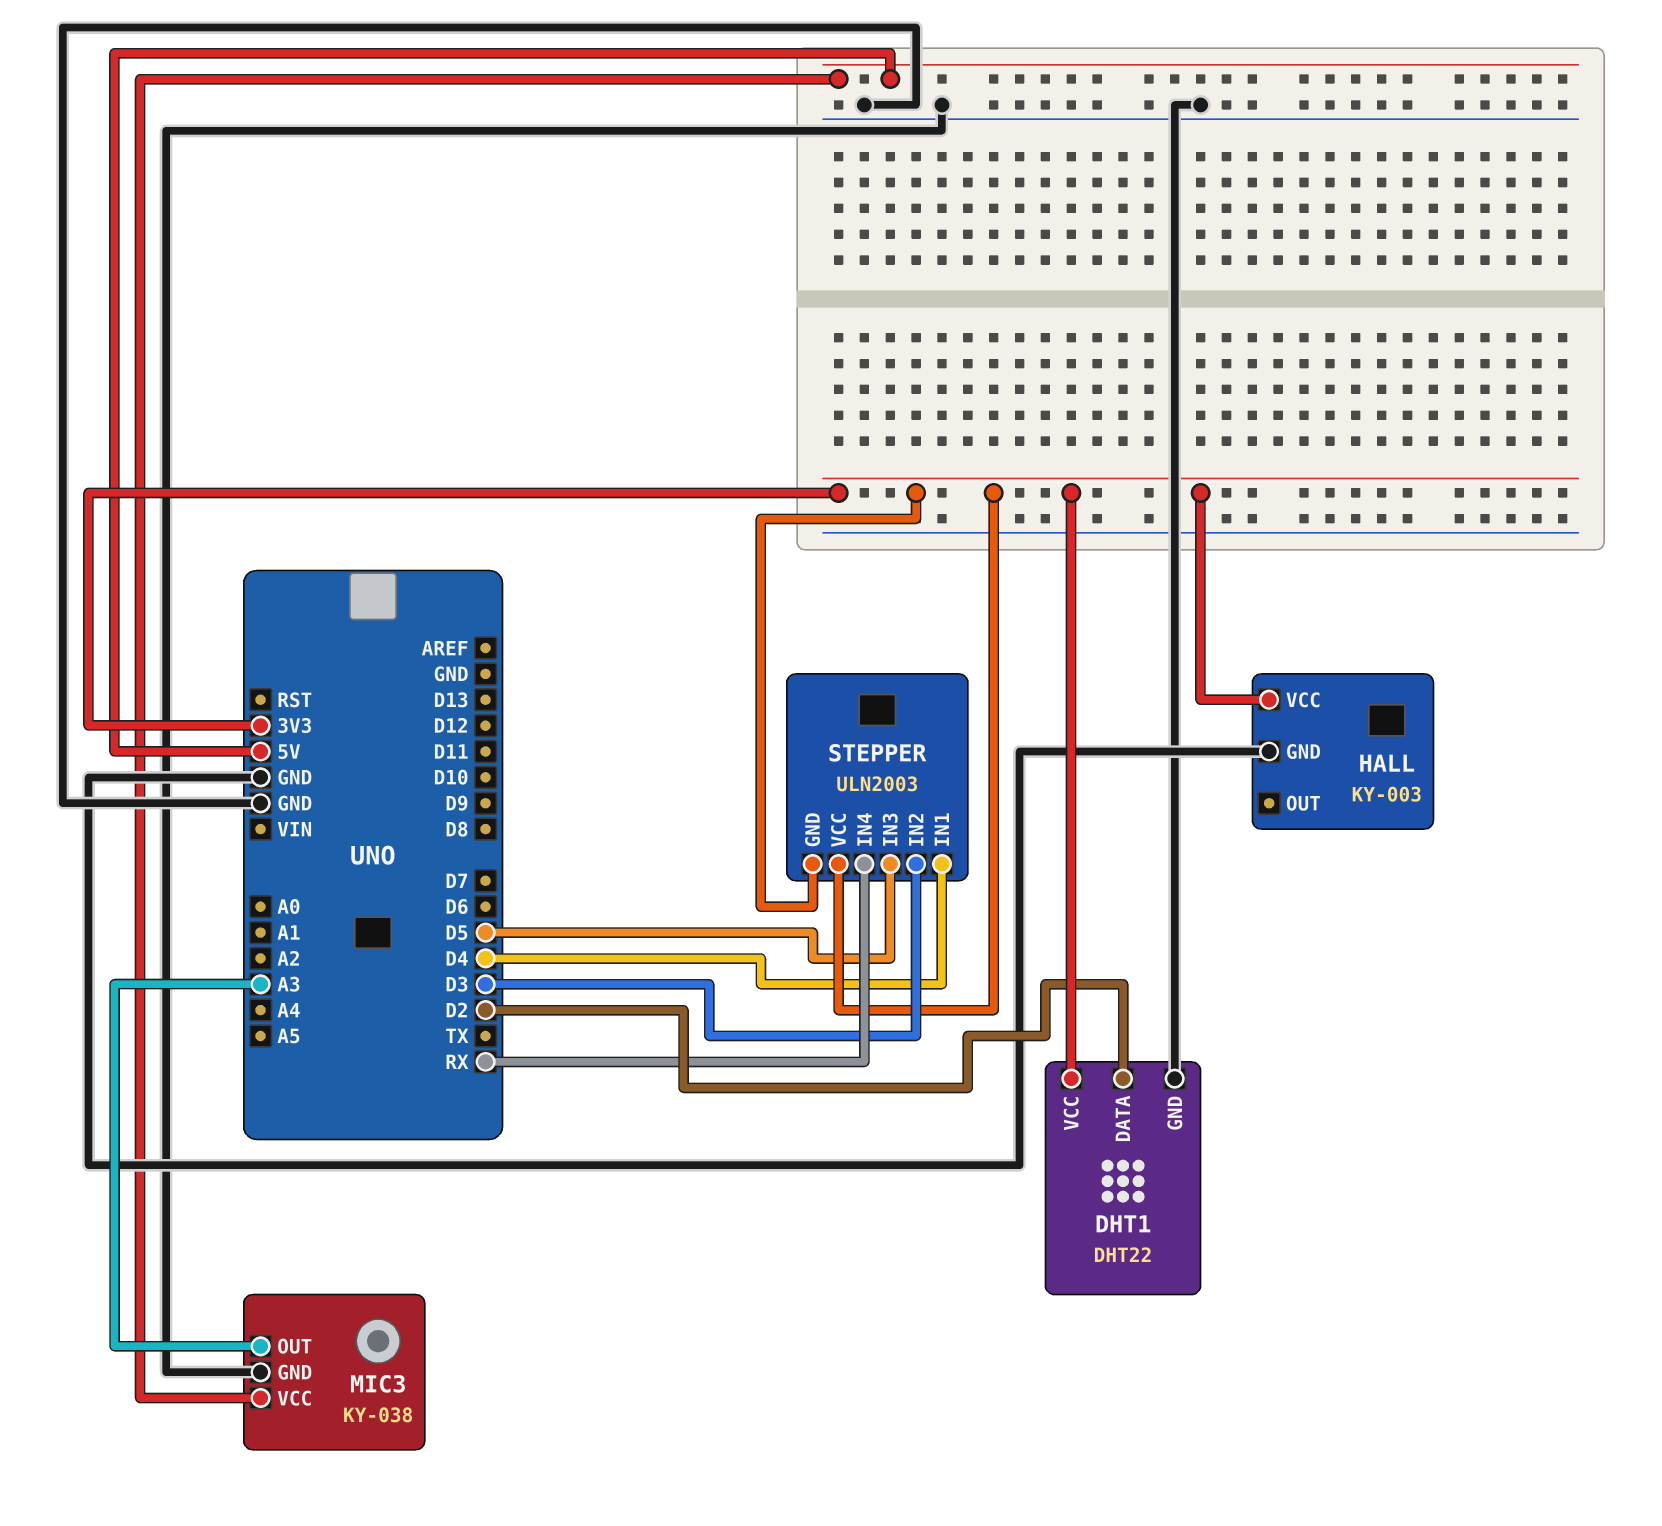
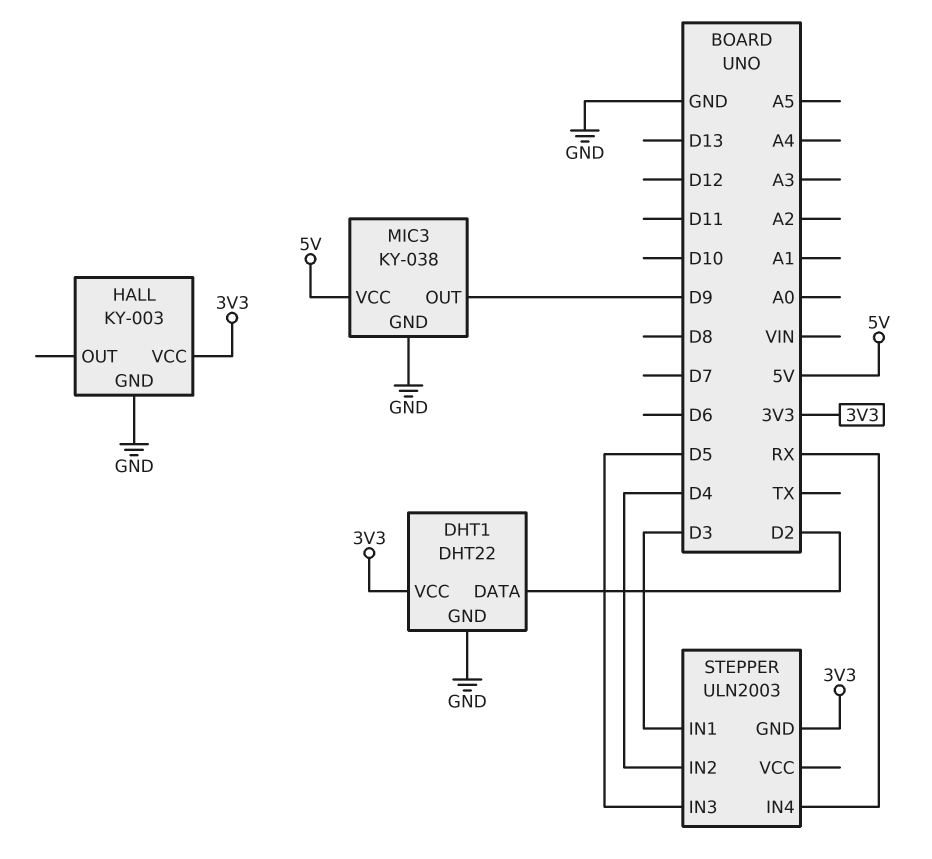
MIC3 pin OUT: A3 -> D9
STEPPER pin IN1: D4 -> D3
STEPPER pin IN2: D3 -> D4
STEPPER pin VCC: 3V3 -> none

